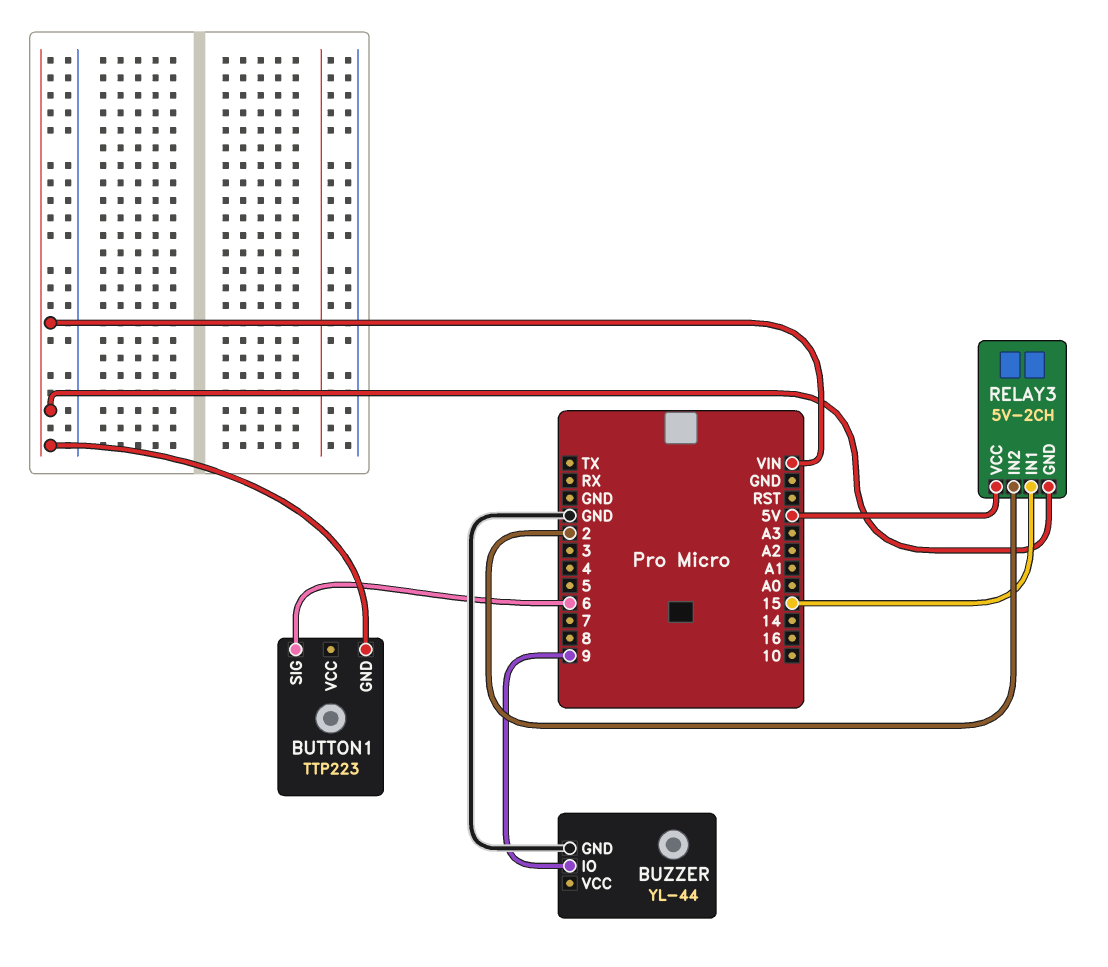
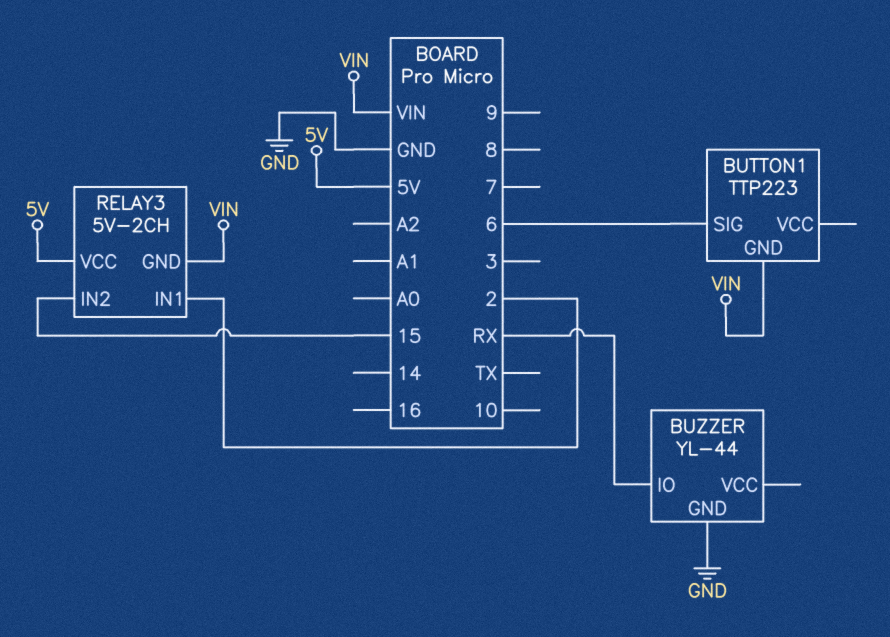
BUZZER pin IO: 9 -> RX
RELAY3 pin IN1: 15 -> 2
RELAY3 pin IN2: 2 -> 15

